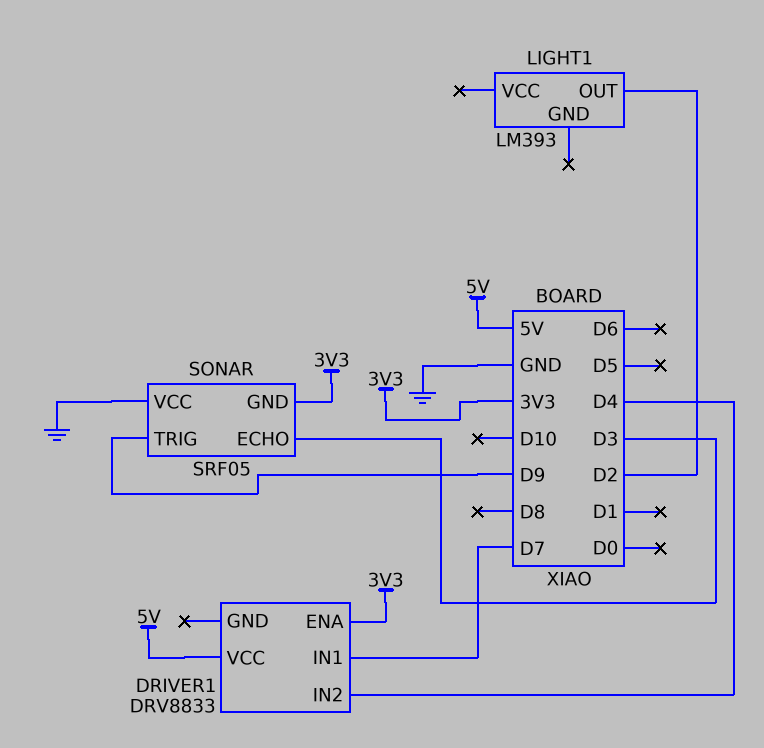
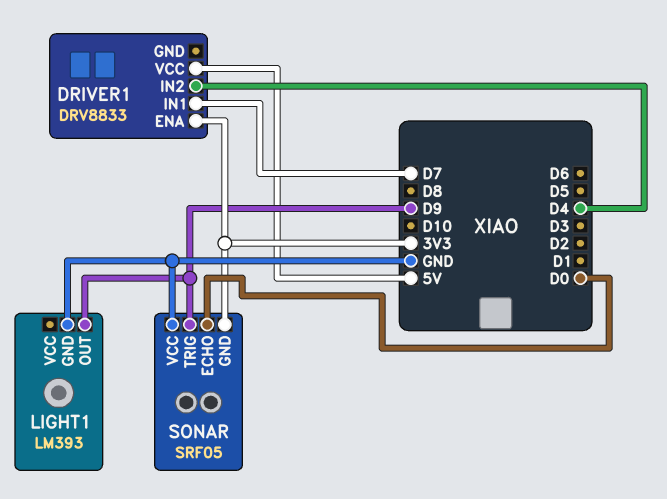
LIGHT1 pin GND: none -> GND
LIGHT1 pin OUT: D2 -> D9
SONAR pin ECHO: D3 -> D0

